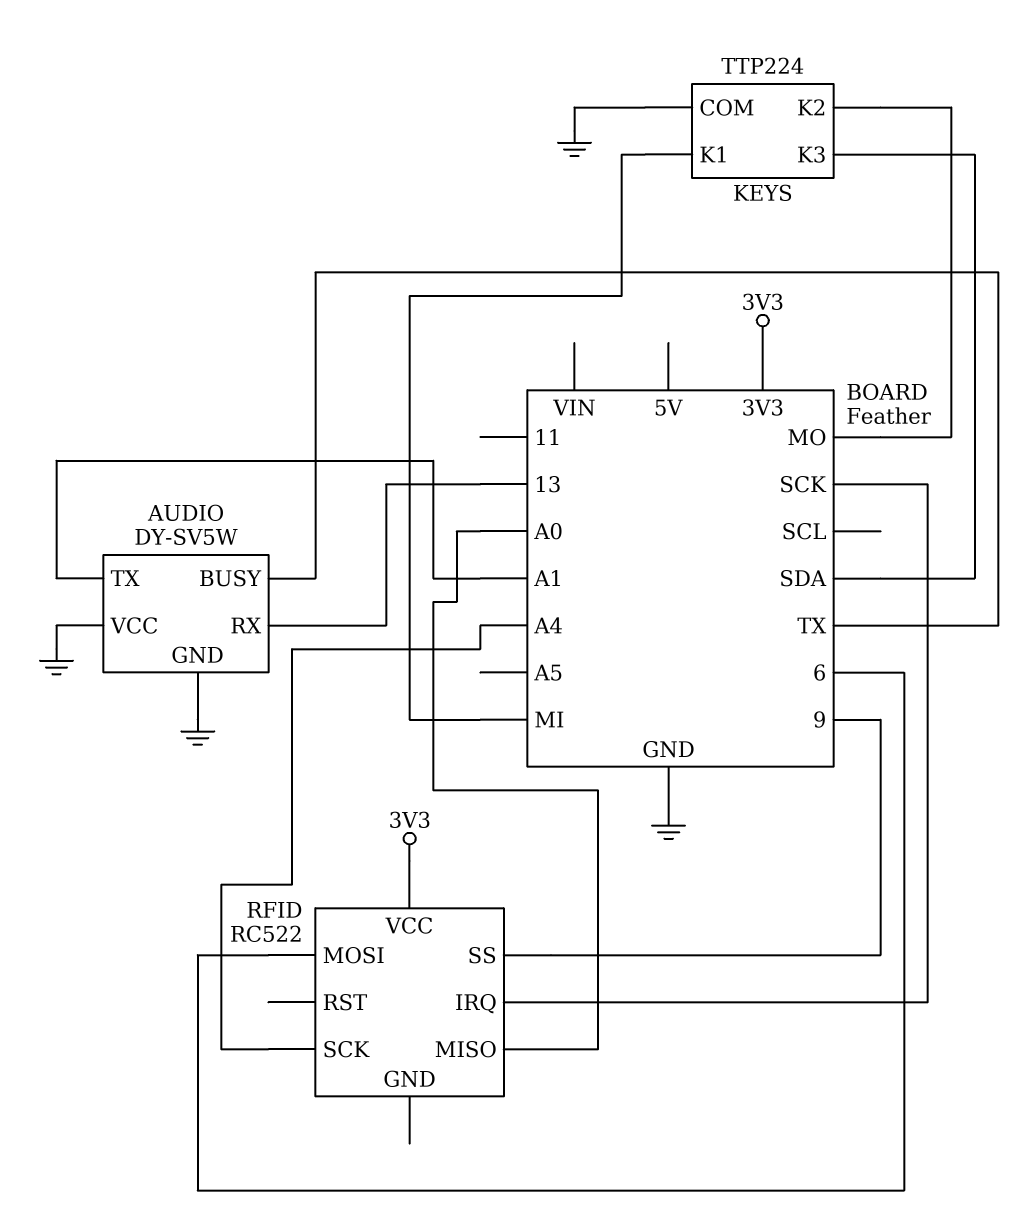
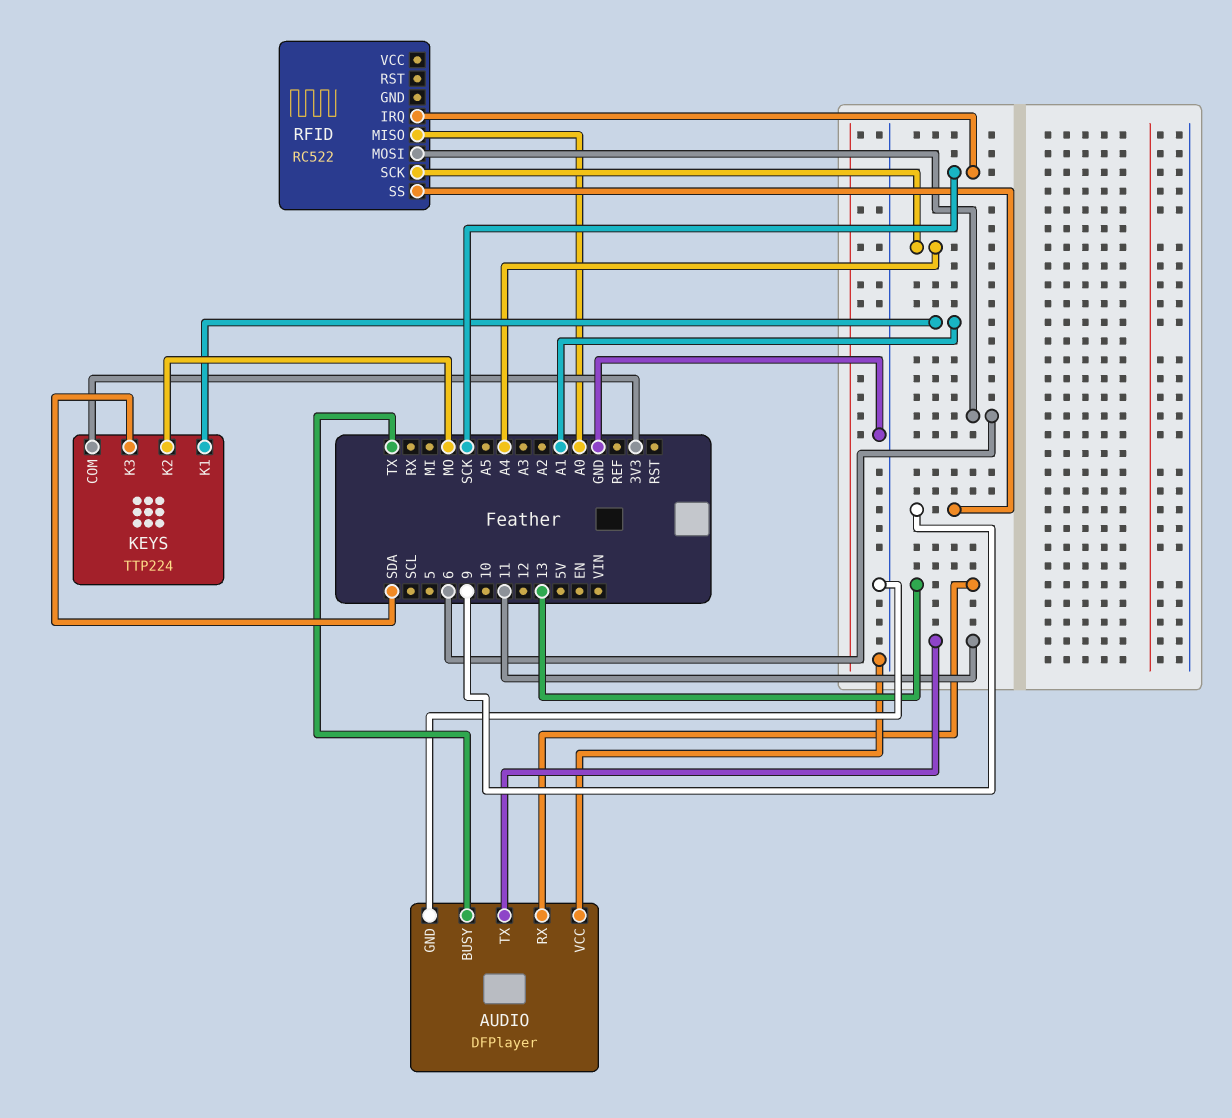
AUDIO: DY-SV5W -> DFPlayer
AUDIO pin TX: A1 -> 11
KEYS pin COM: GND -> 3V3
KEYS pin K1: MI -> A1
RFID pin VCC: 3V3 -> none

